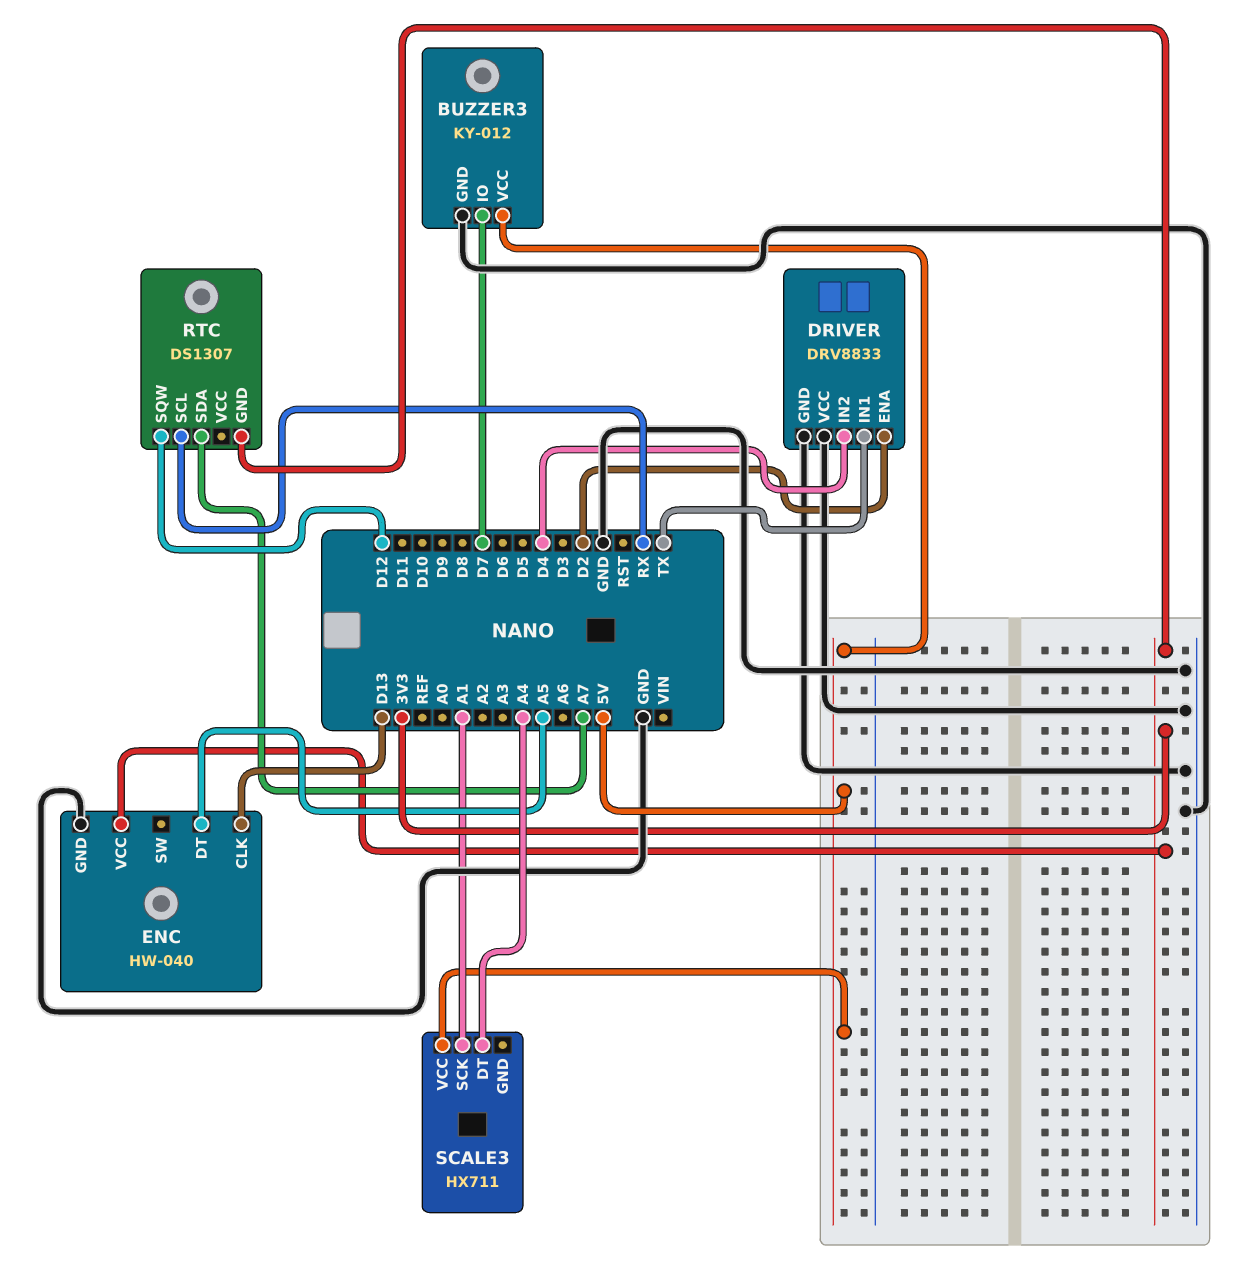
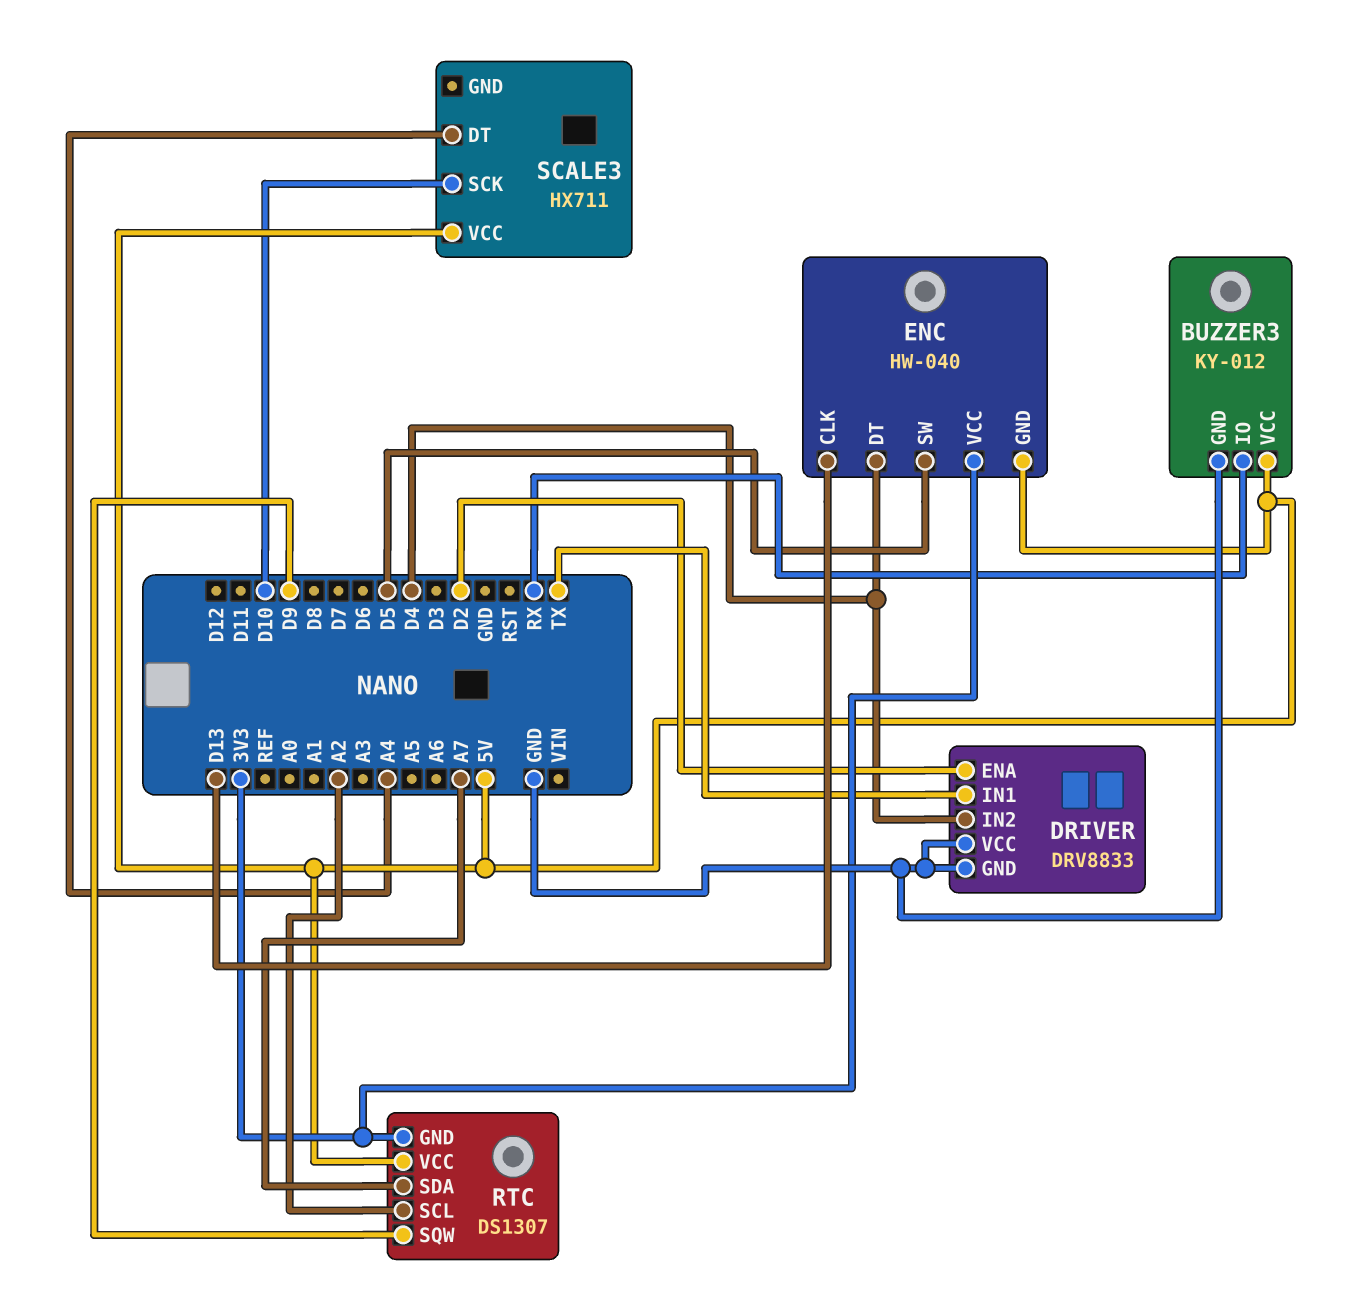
BUZZER3 pin IO: D7 -> RX
ENC pin DT: A5 -> D4
ENC pin GND: GND -> 5V
ENC pin SW: none -> D5
RTC pin SCL: RX -> A2
RTC pin SQW: D12 -> D9
RTC pin VCC: none -> 5V
SCALE3 pin SCK: A1 -> D10

